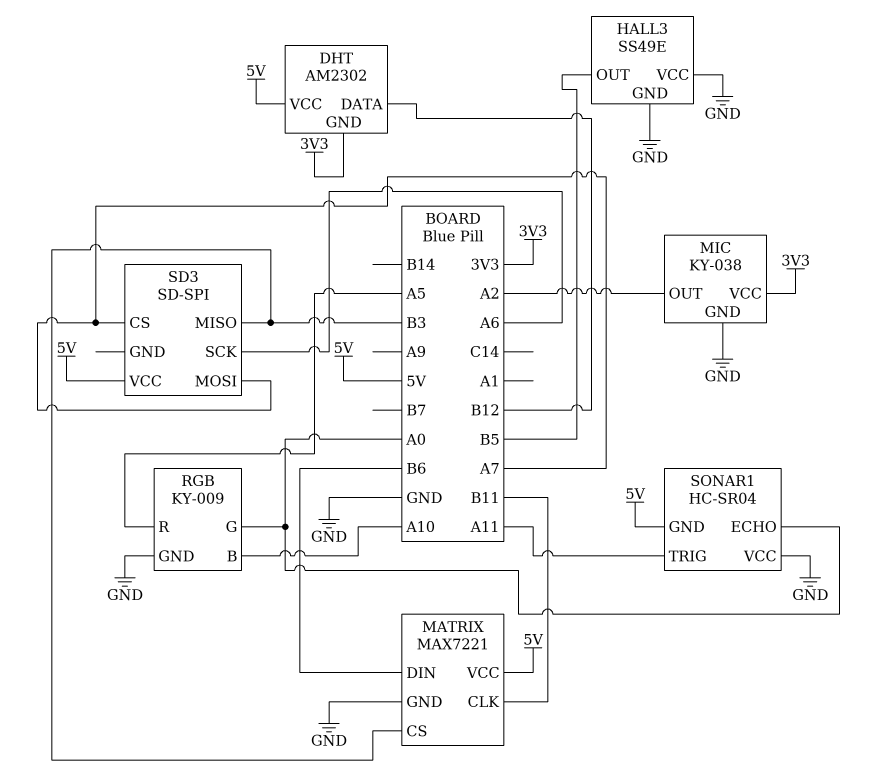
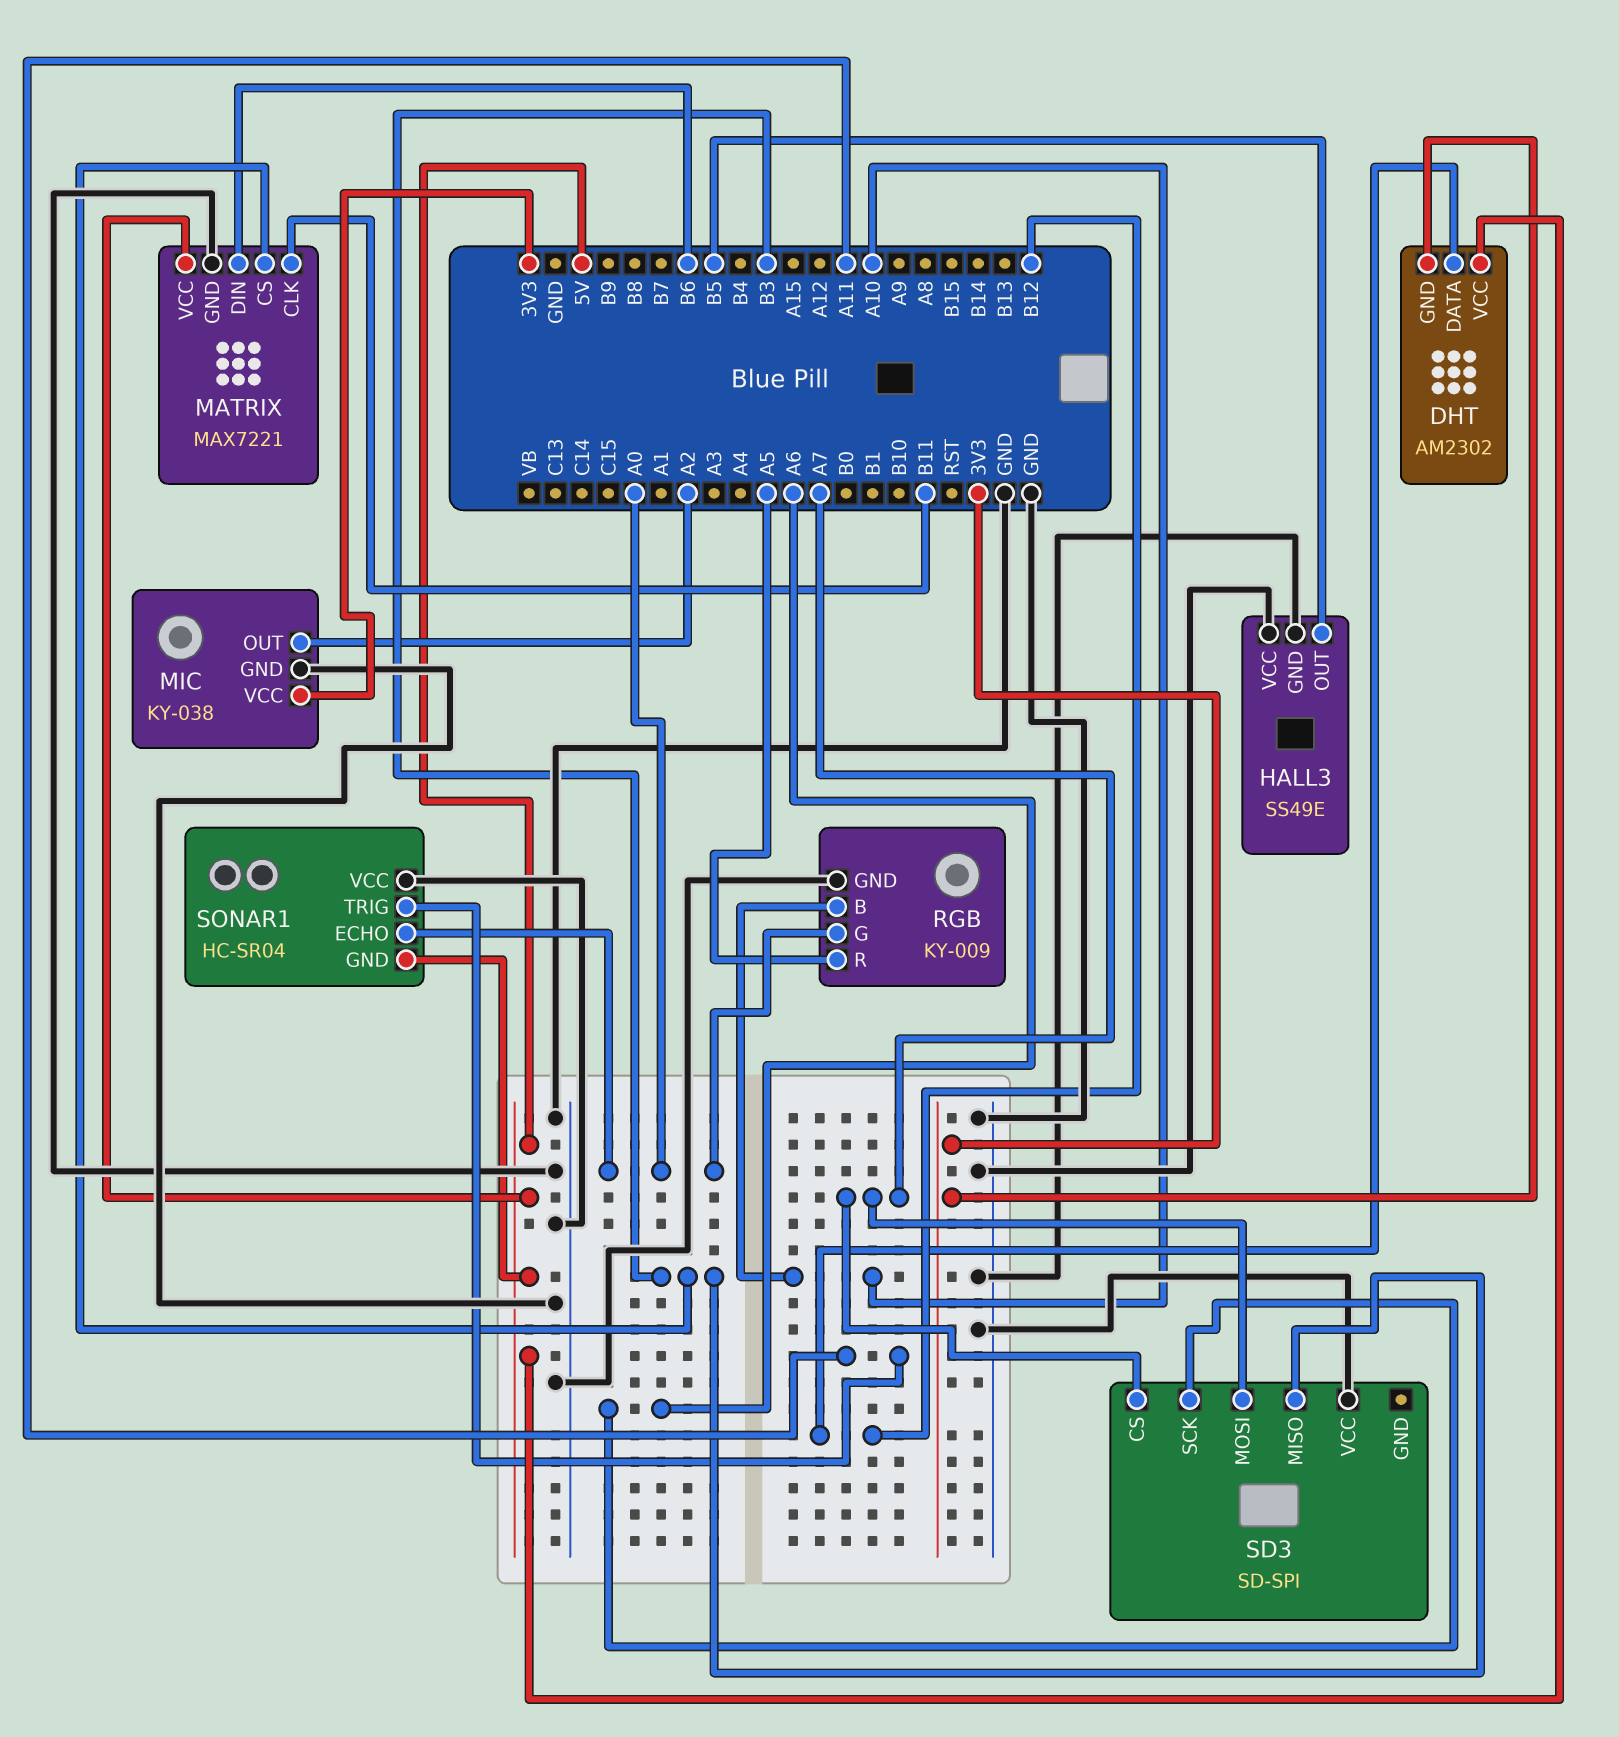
SD3 pin VCC: 5V -> GND

